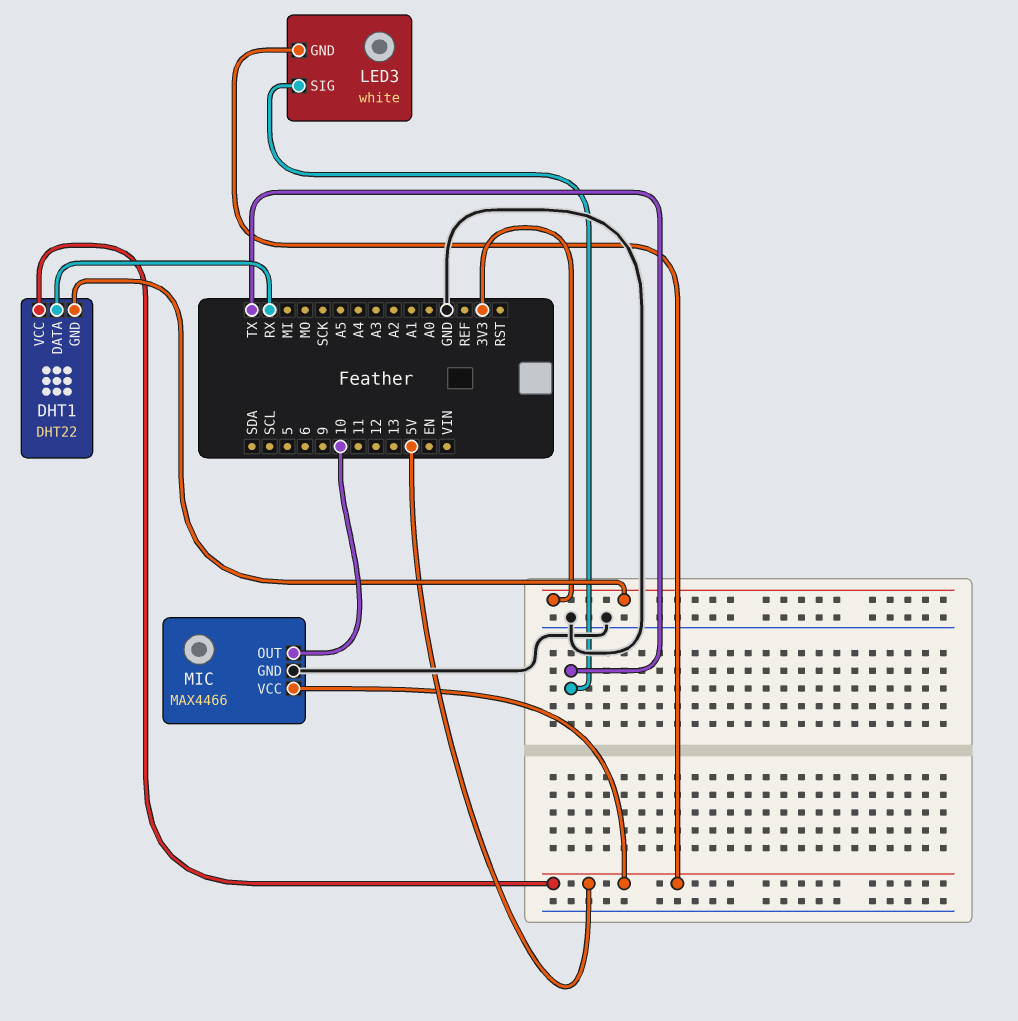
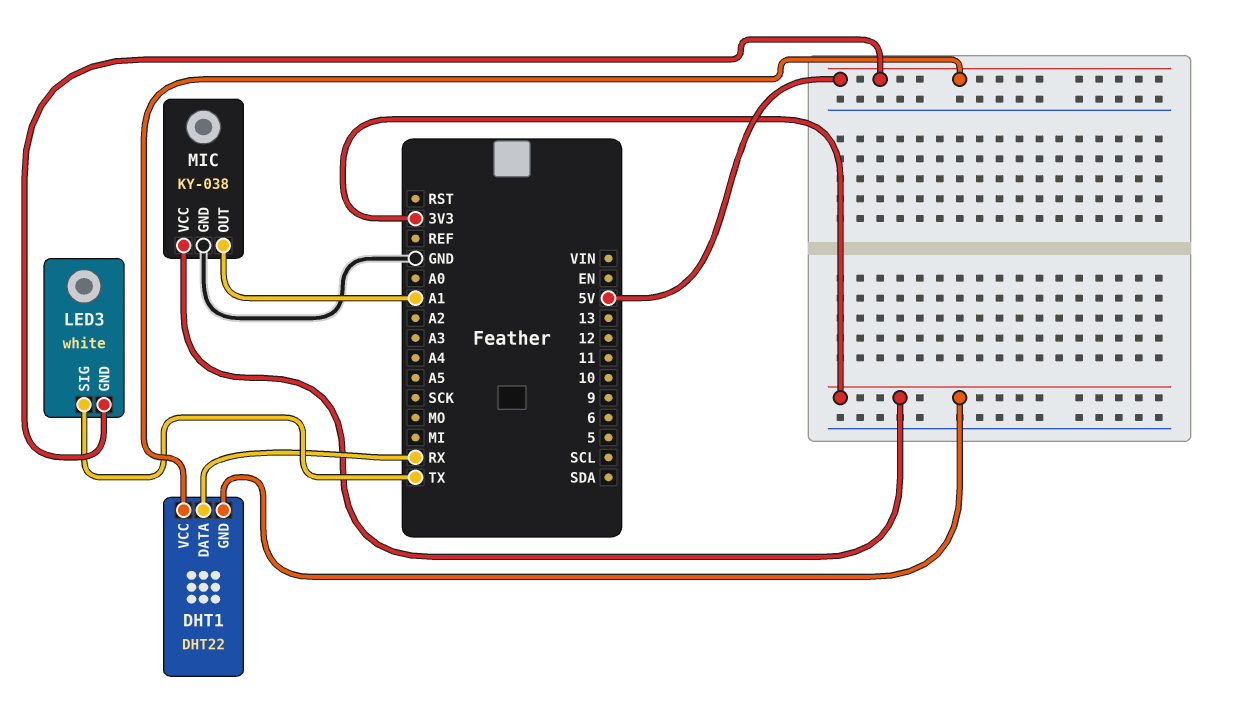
MIC: MAX4466 -> KY-038
MIC pin OUT: 10 -> A1
MIC pin VCC: 5V -> 3V3

